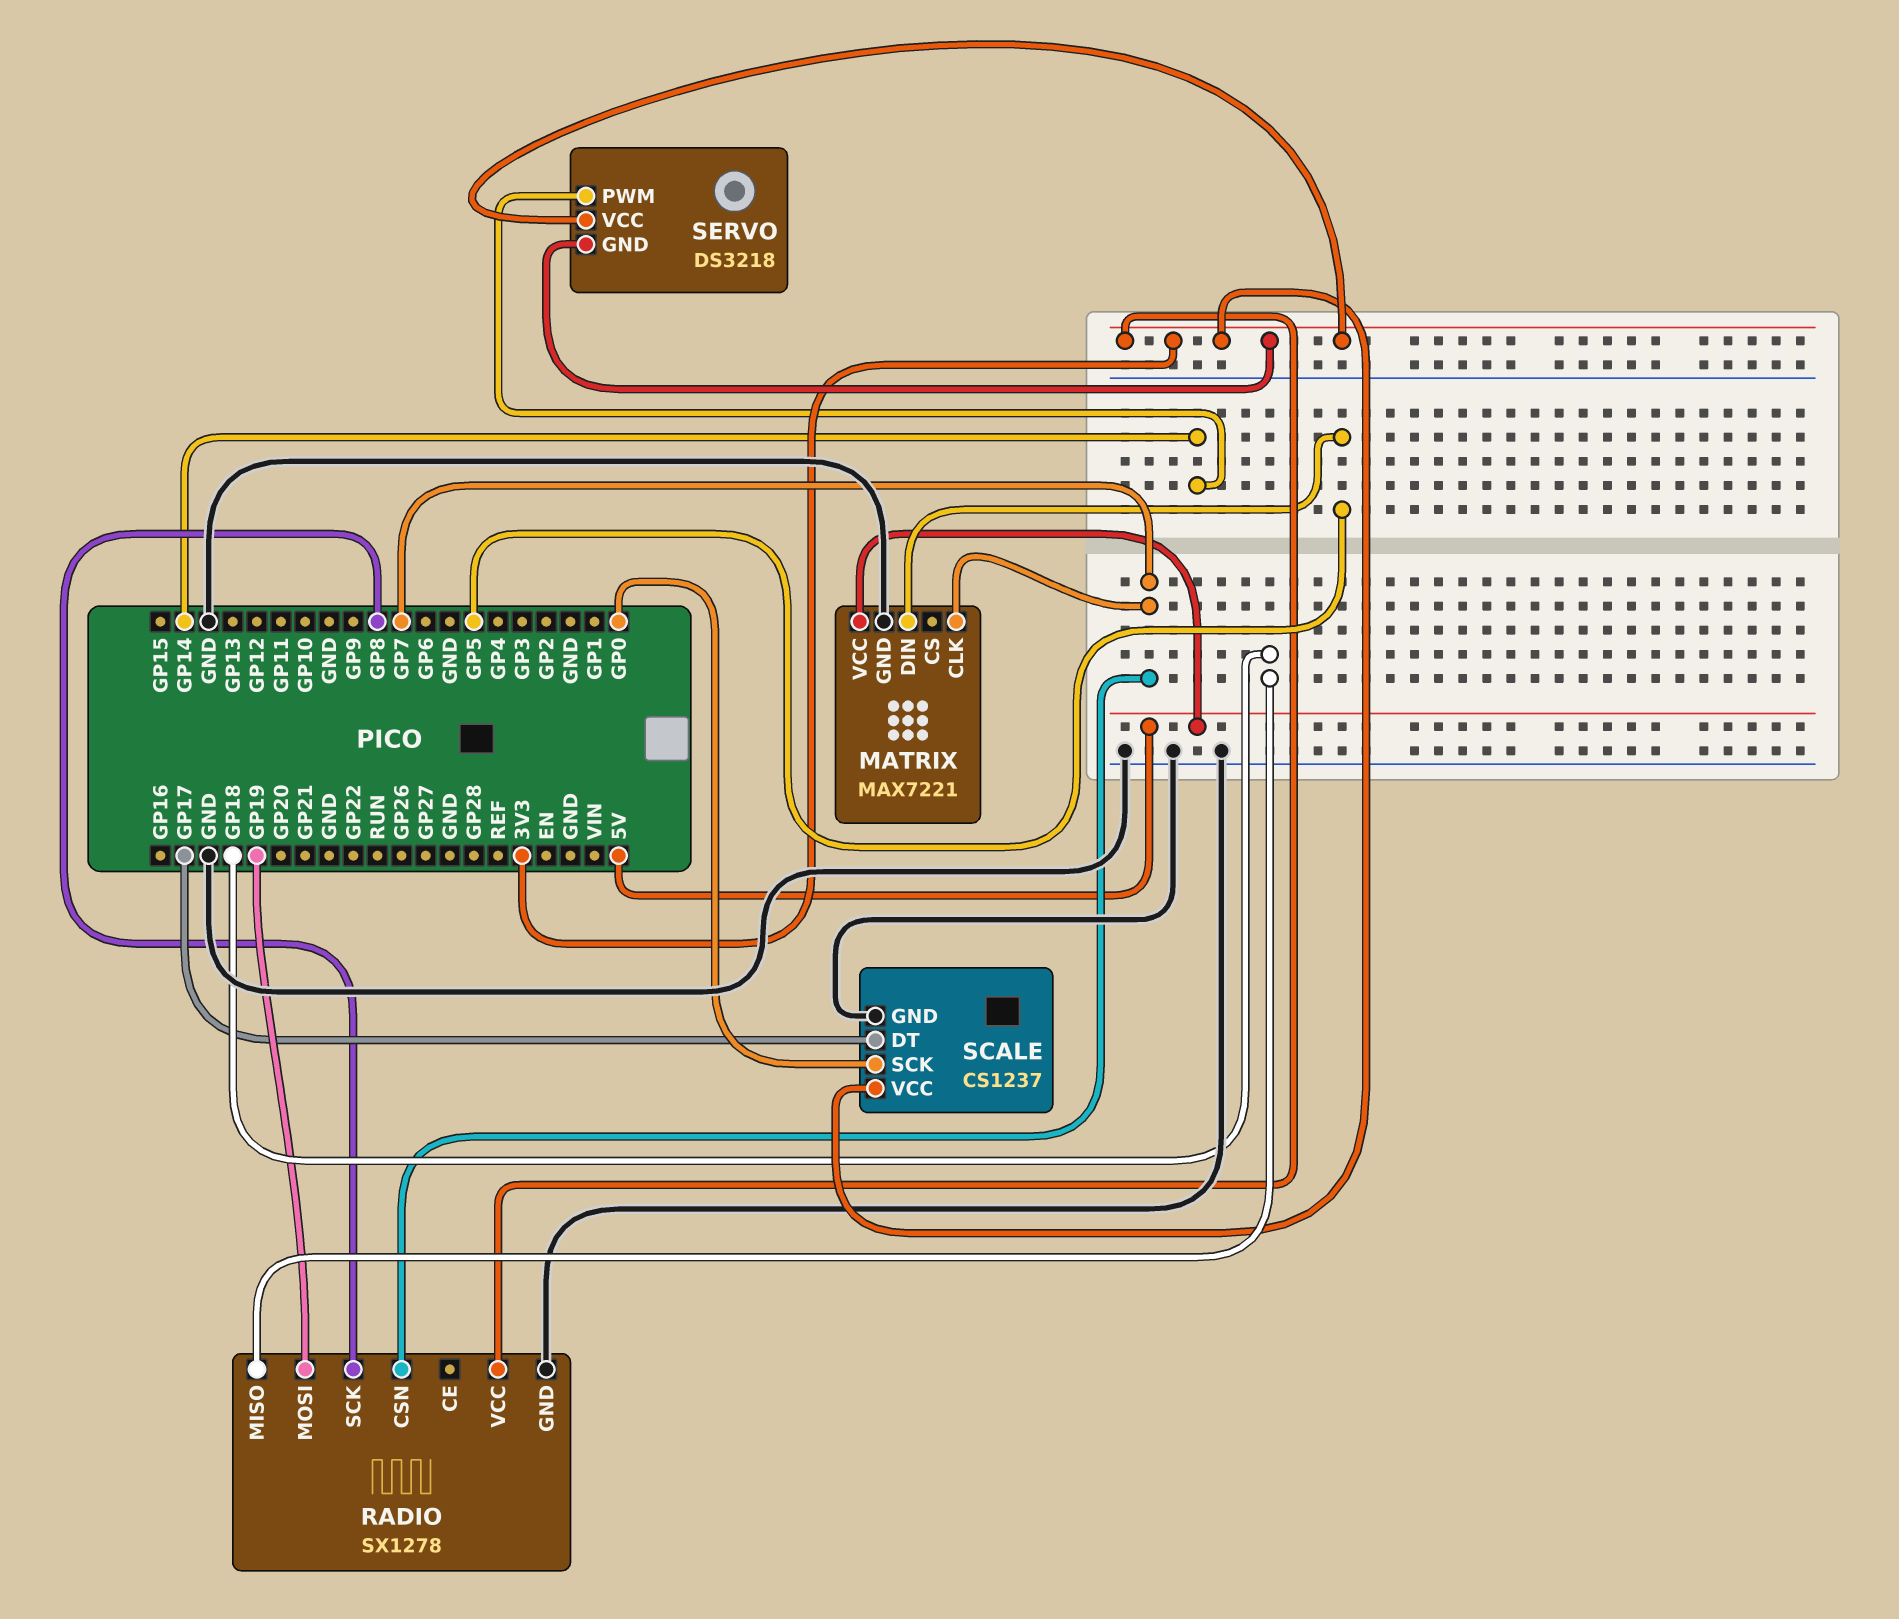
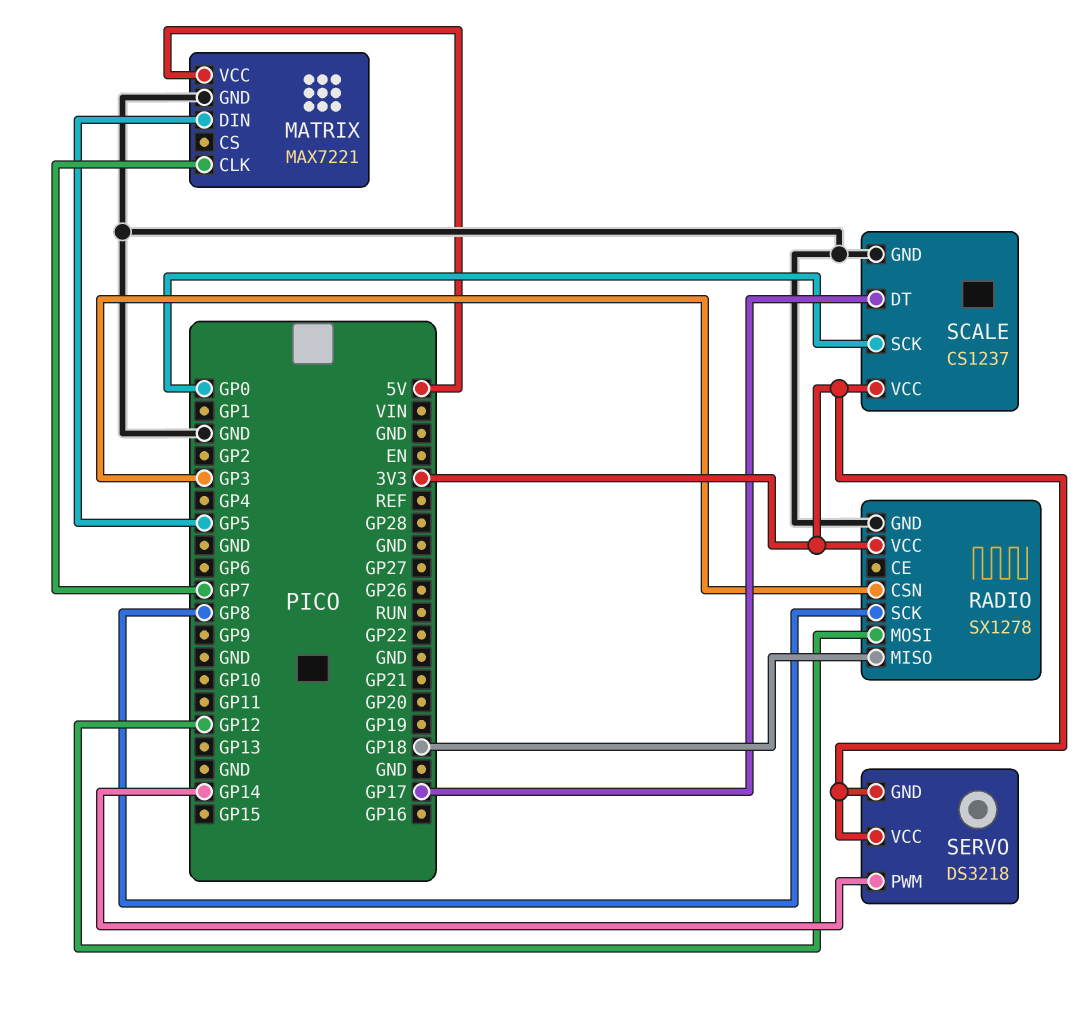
RADIO pin CSN: GP7 -> GP3
RADIO pin MOSI: GP19 -> GP12

